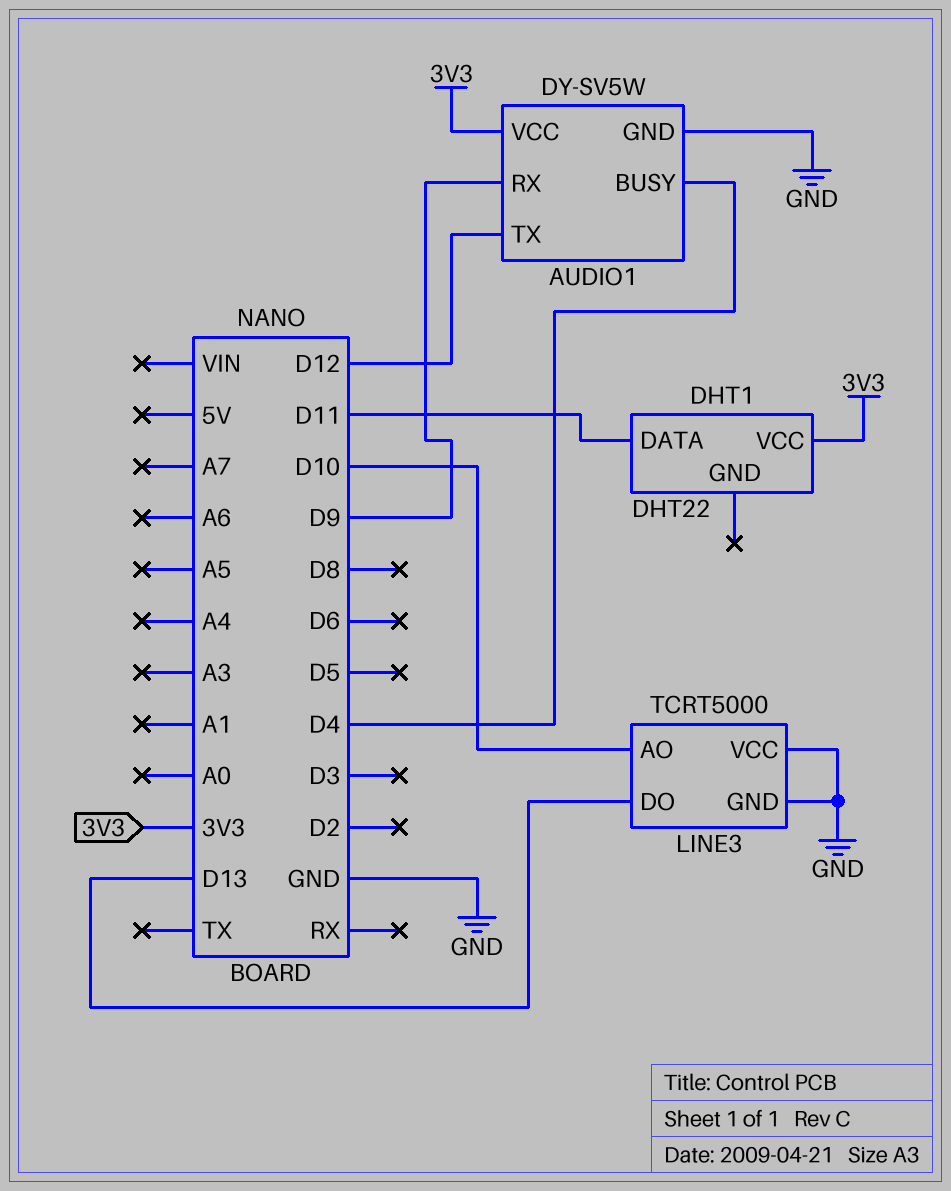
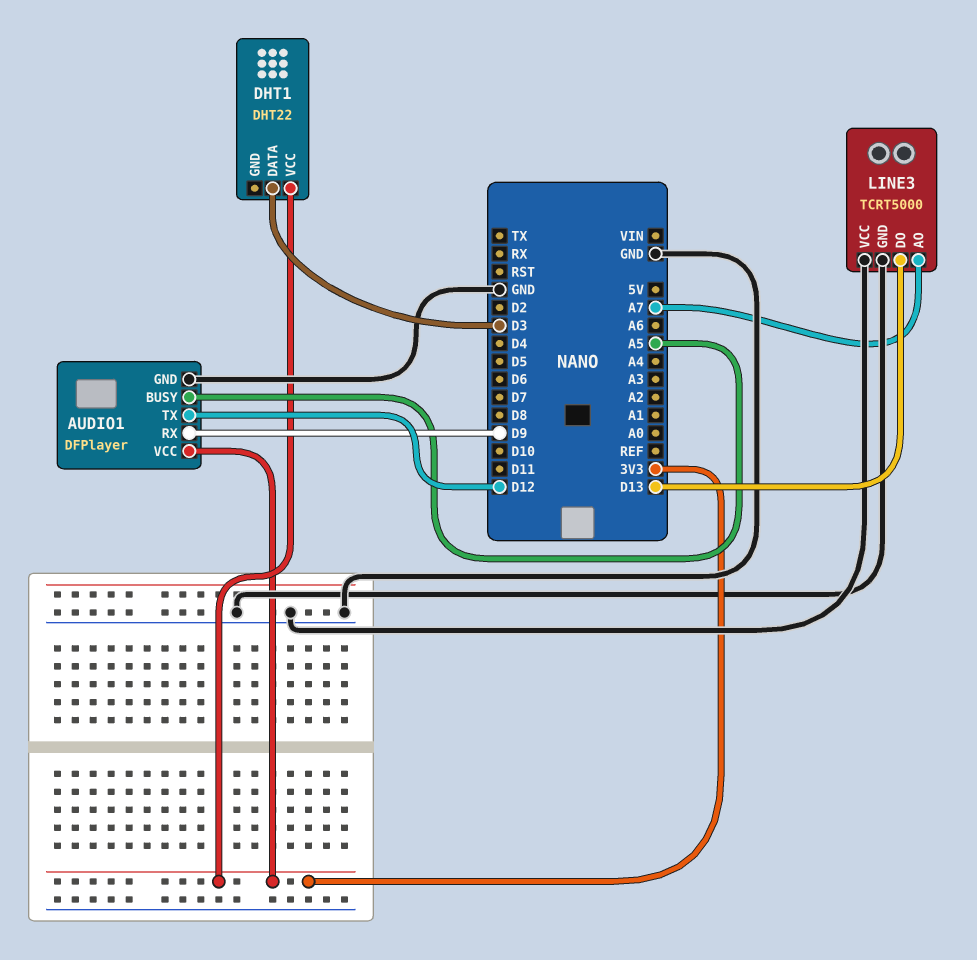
AUDIO1: DY-SV5W -> DFPlayer
AUDIO1 pin BUSY: D4 -> A5
DHT1 pin DATA: D11 -> D3
LINE3 pin AO: D10 -> A7

